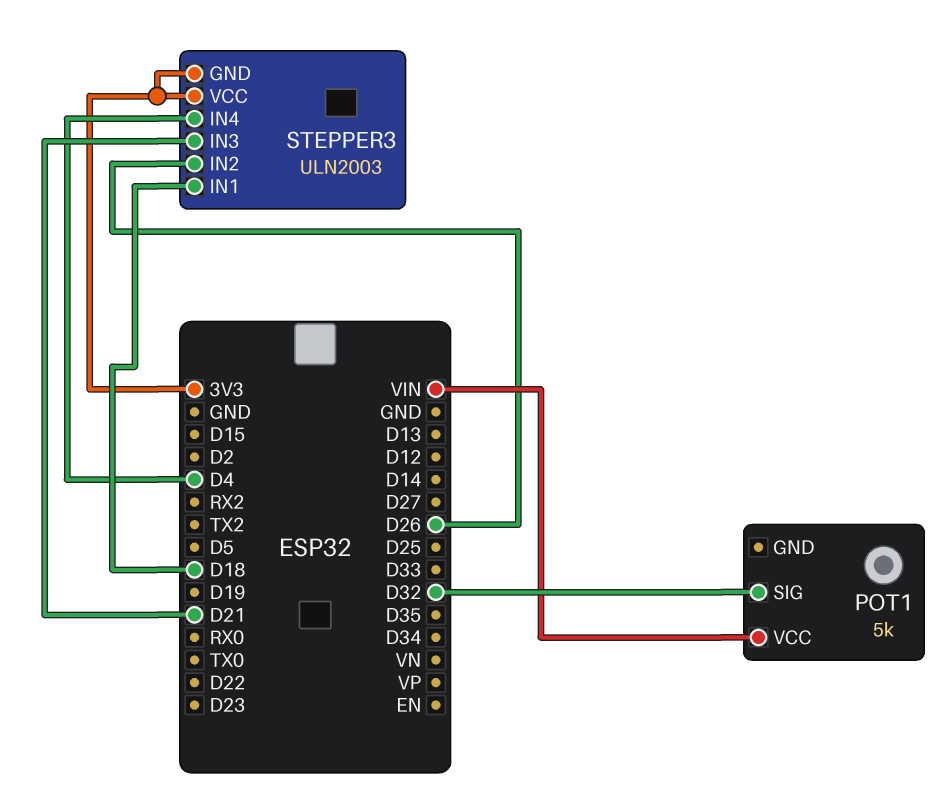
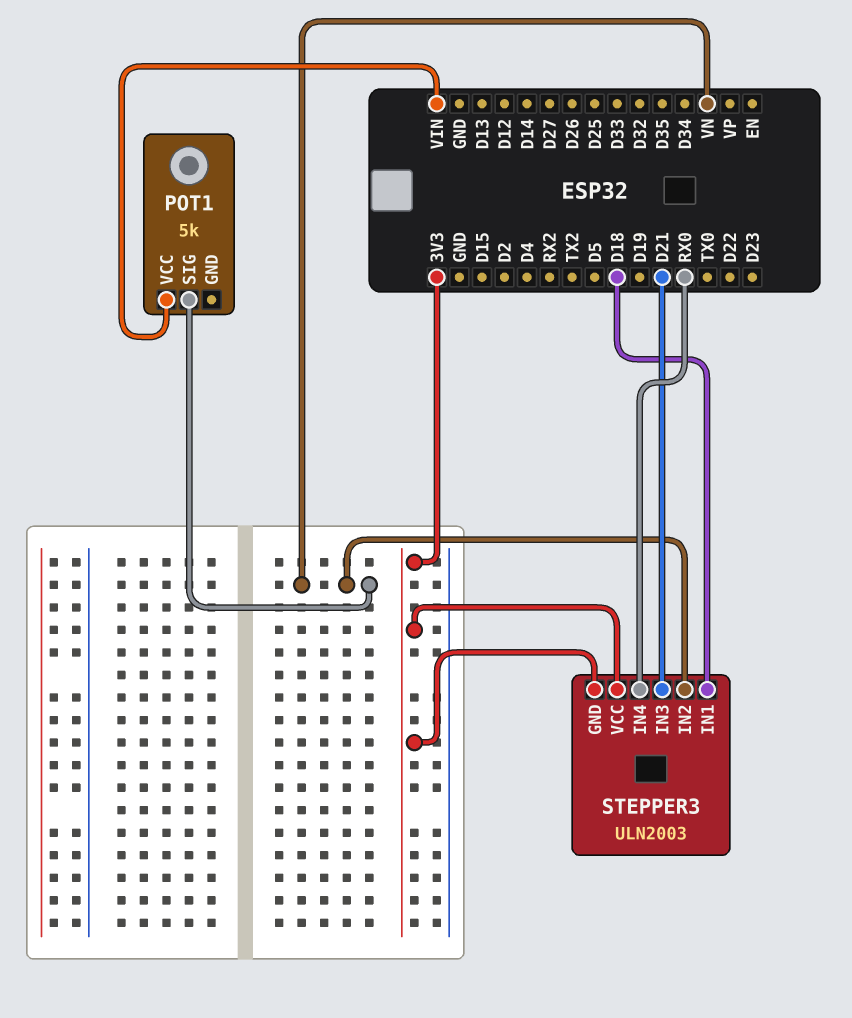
POT1 pin SIG: D32 -> VN
STEPPER3 pin IN2: D26 -> VN
STEPPER3 pin IN4: D4 -> RX0

